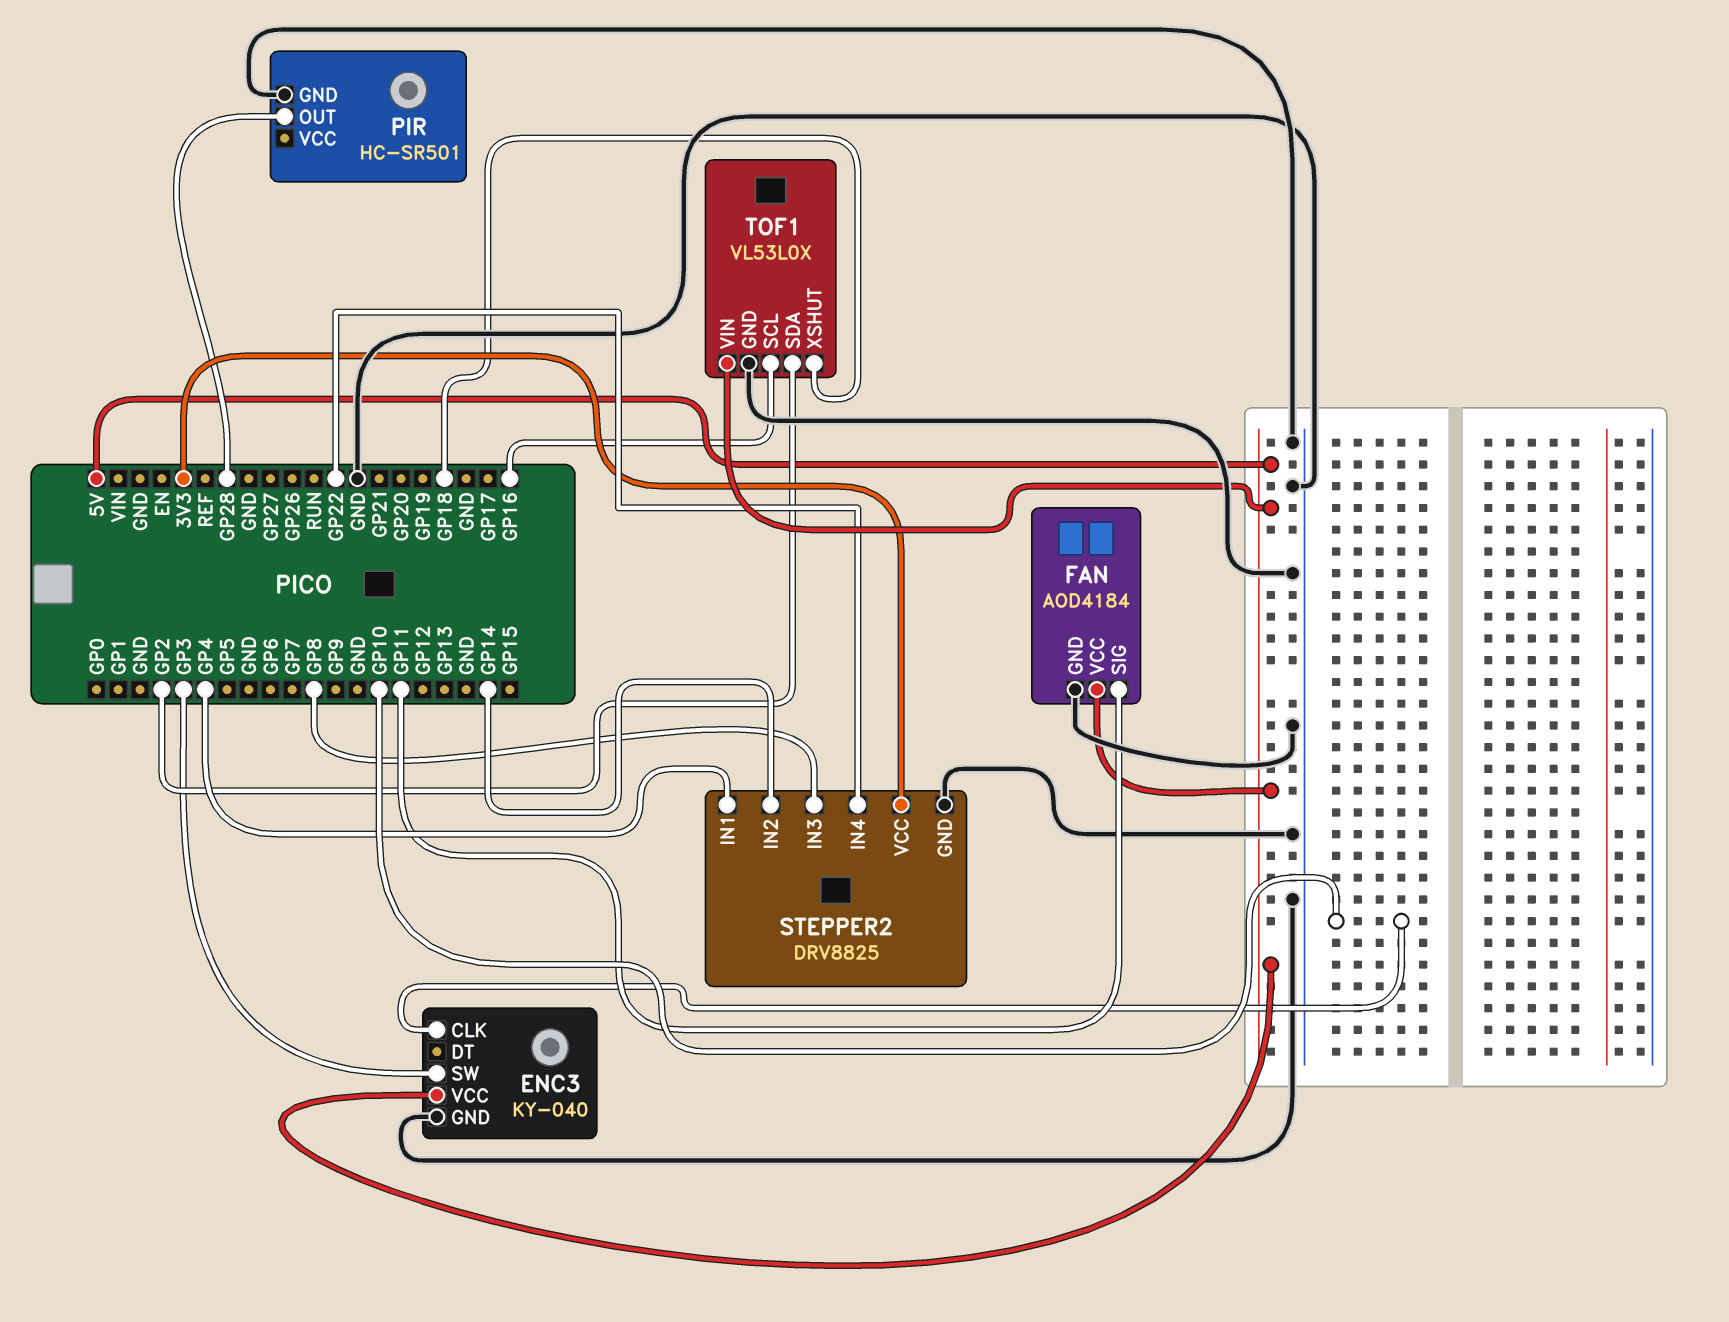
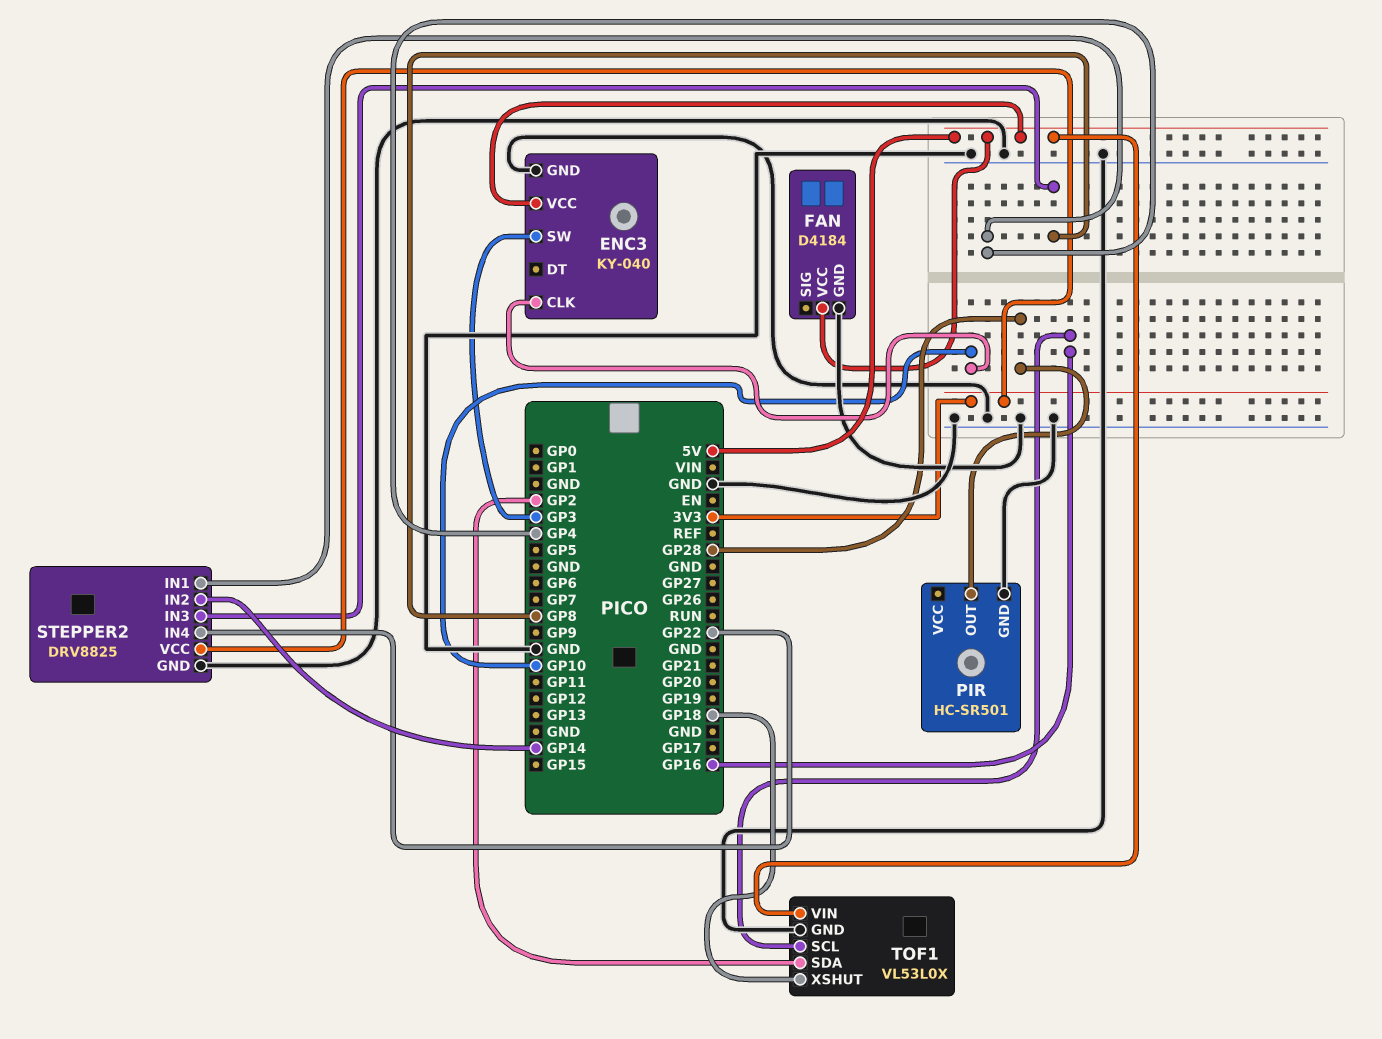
FAN: AOD4184 -> D4184
FAN pin SIG: GP11 -> none

